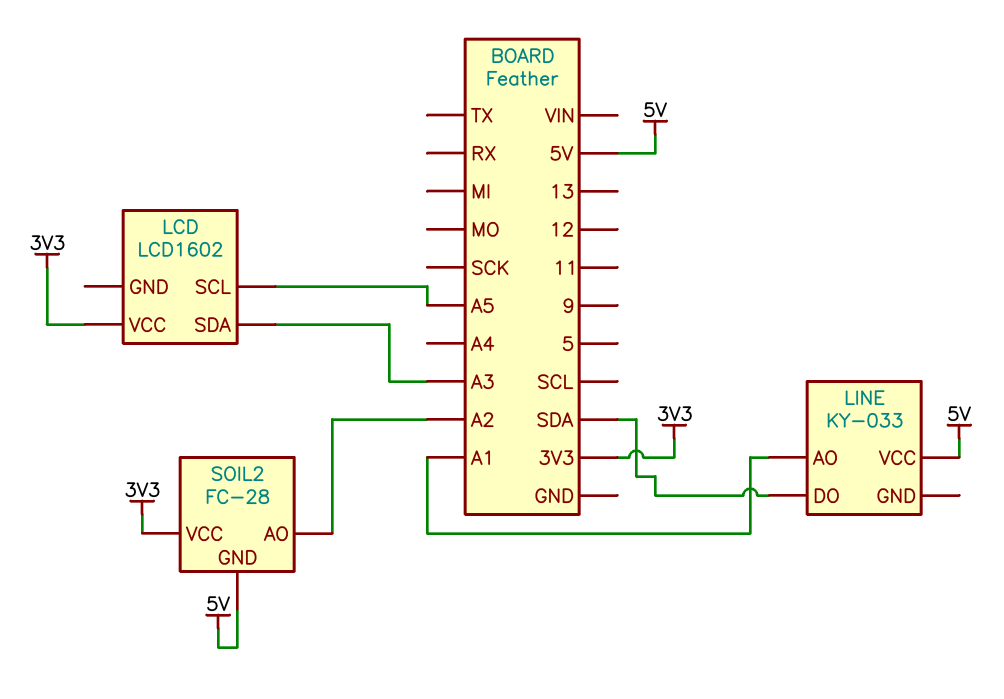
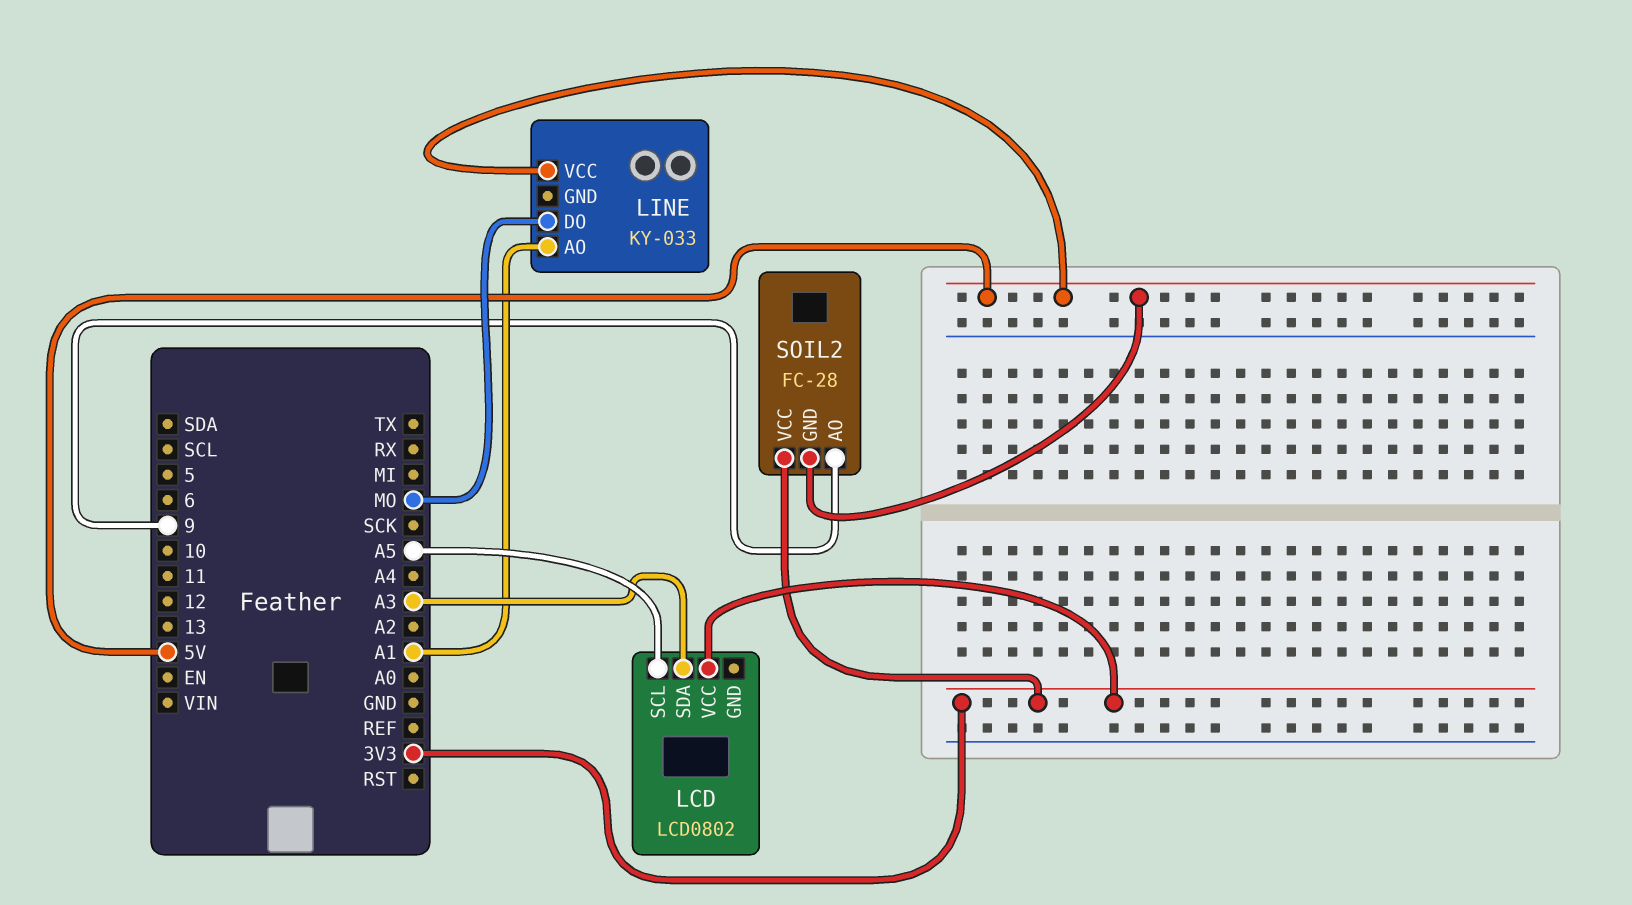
LCD: LCD1602 -> LCD0802
LINE pin DO: SDA -> MO
SOIL2 pin AO: A2 -> 9

